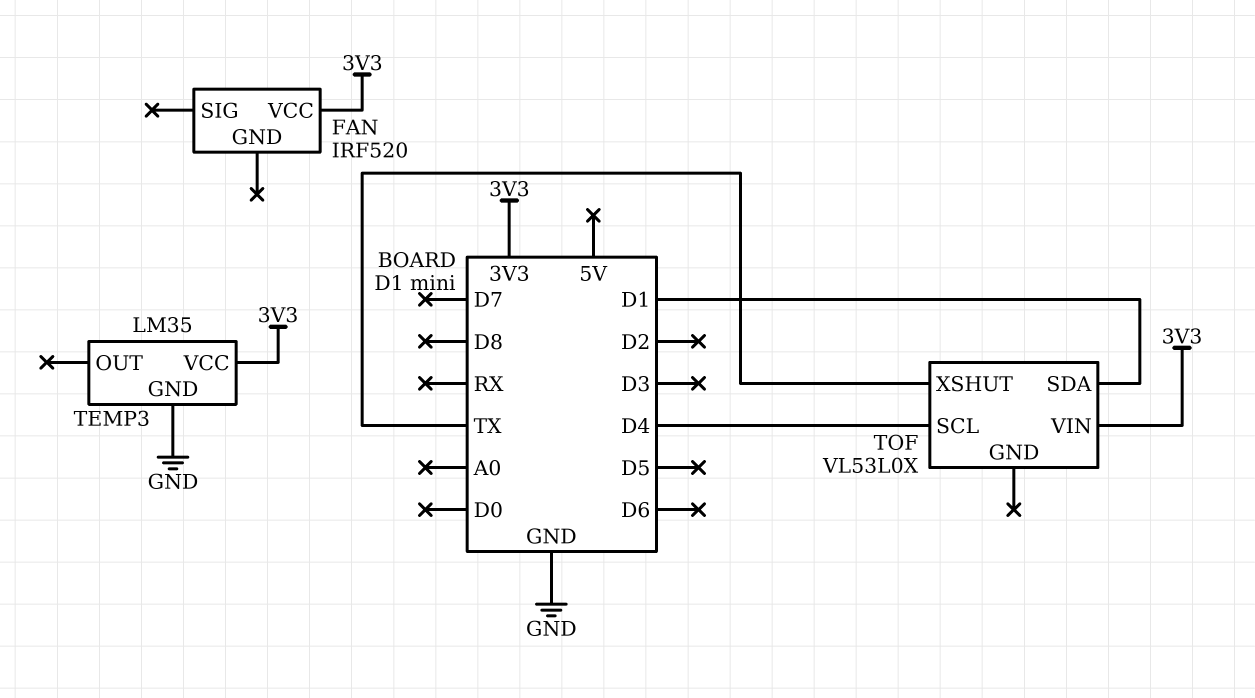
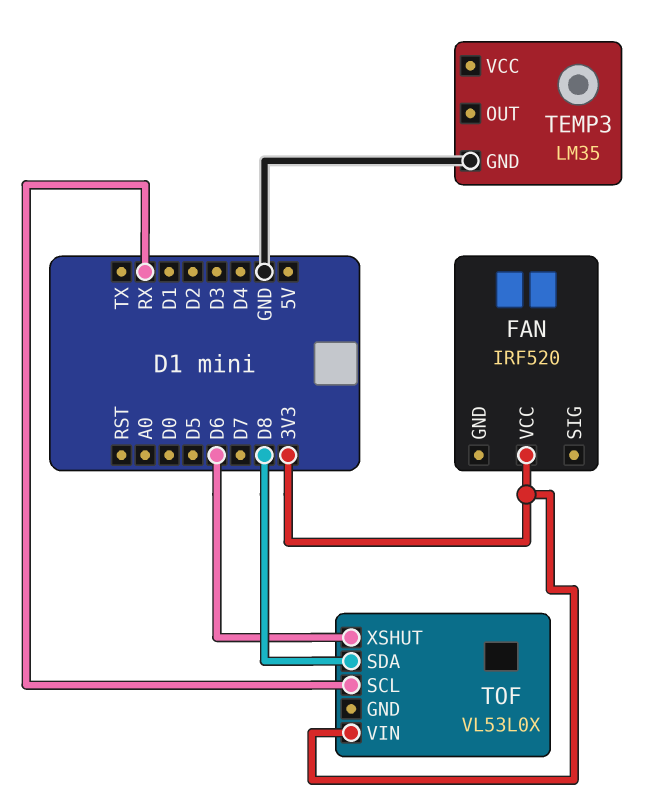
TEMP3 pin VCC: 3V3 -> none
TOF pin SCL: D4 -> RX
TOF pin SDA: D1 -> D8
TOF pin XSHUT: TX -> D6

